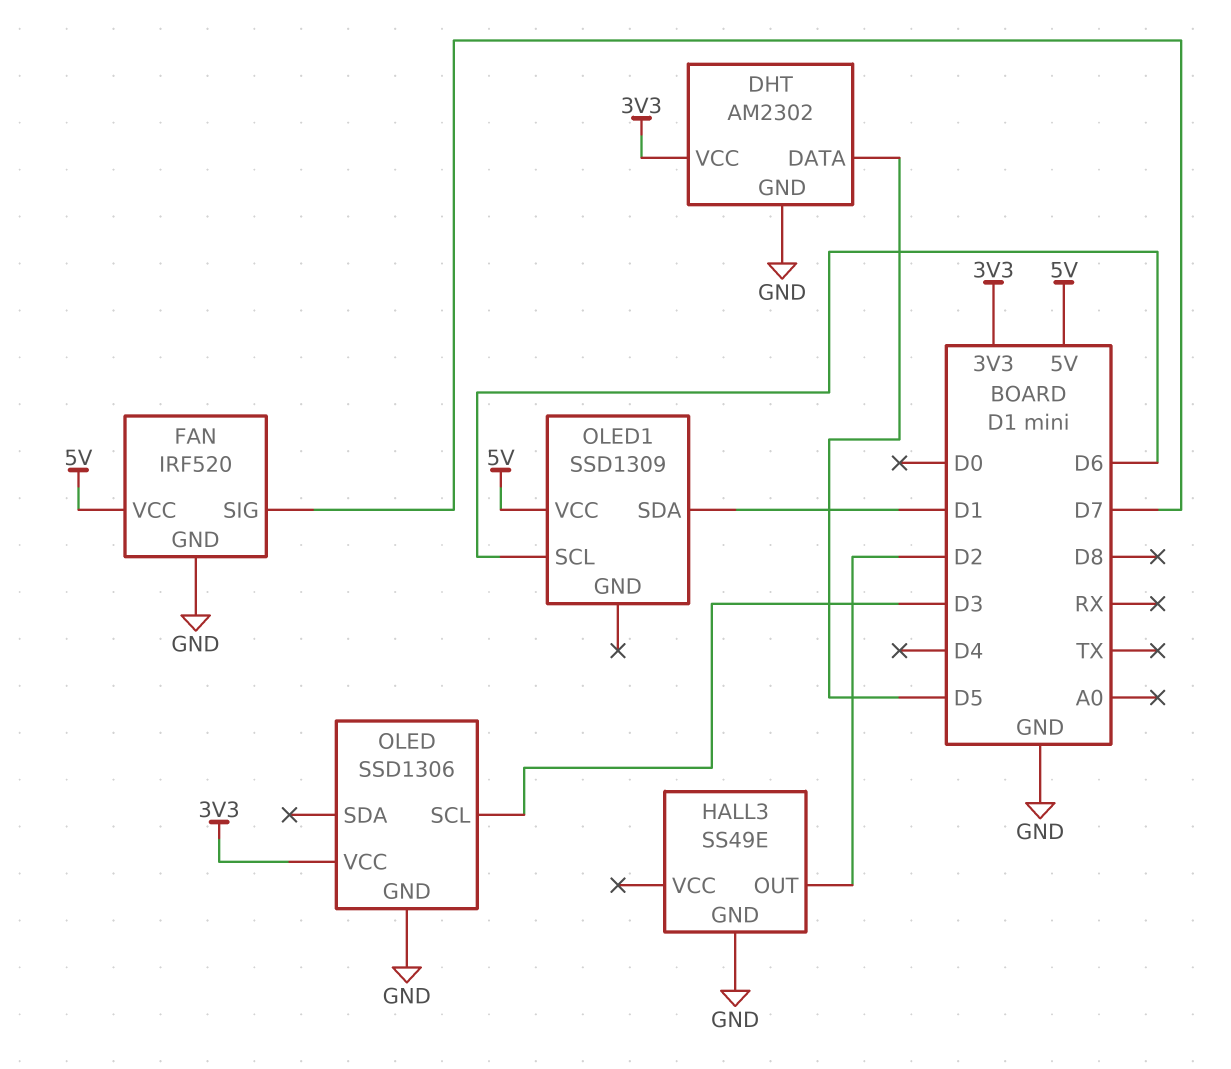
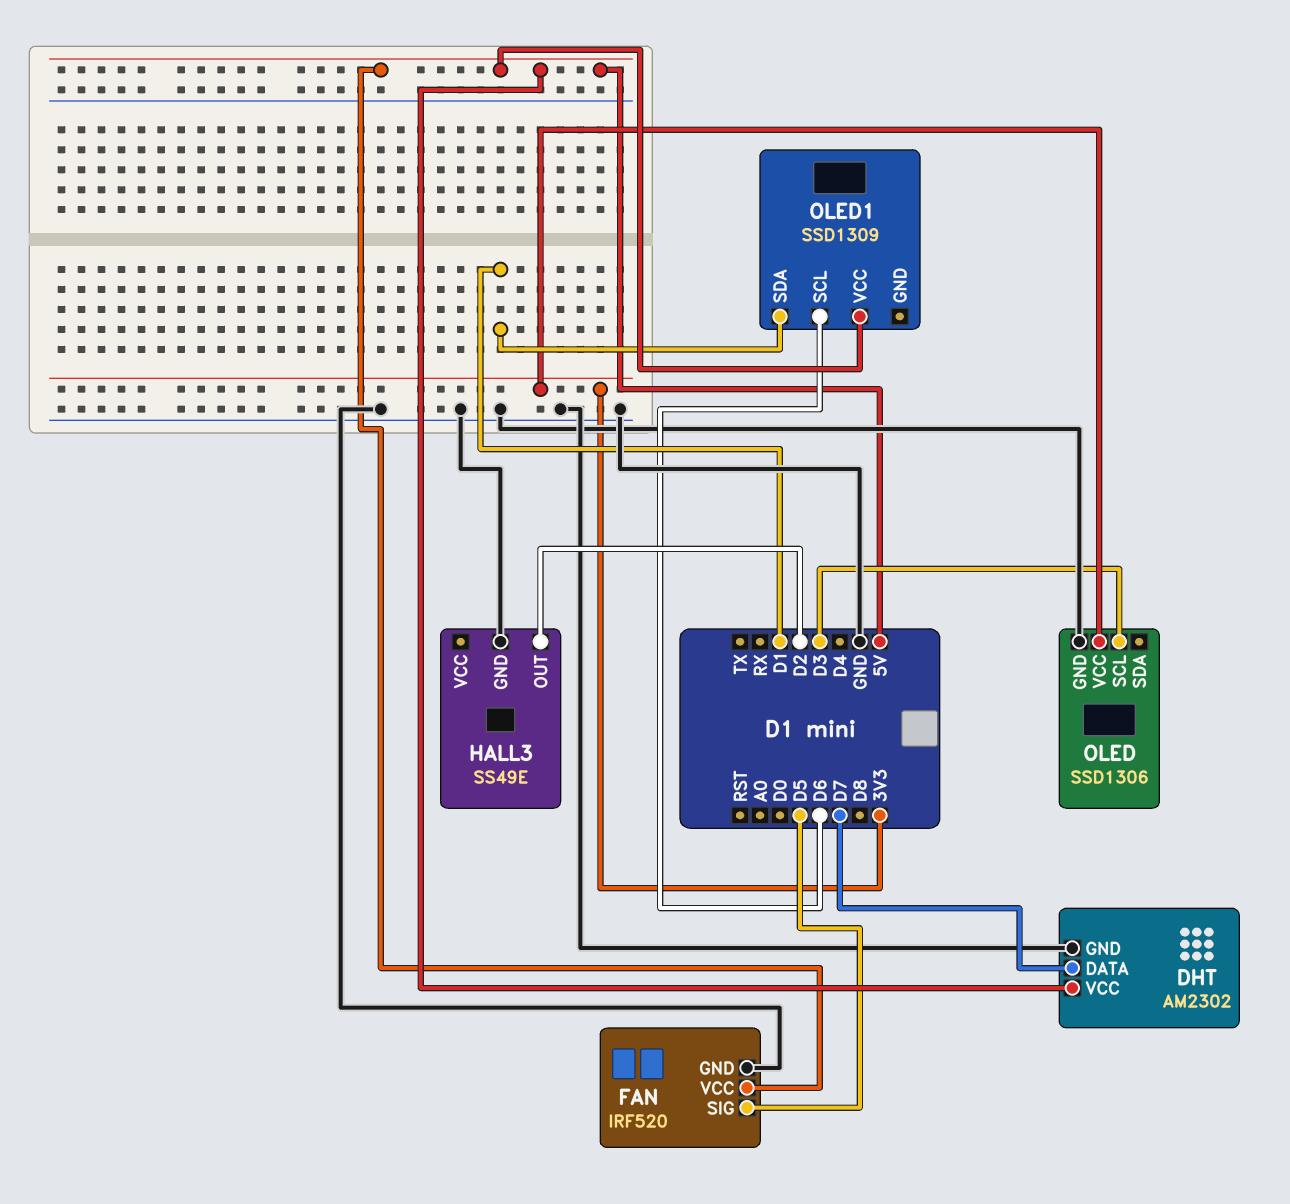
DHT pin DATA: D5 -> D7
DHT pin VCC: 3V3 -> 5V
FAN pin SIG: D7 -> D5

